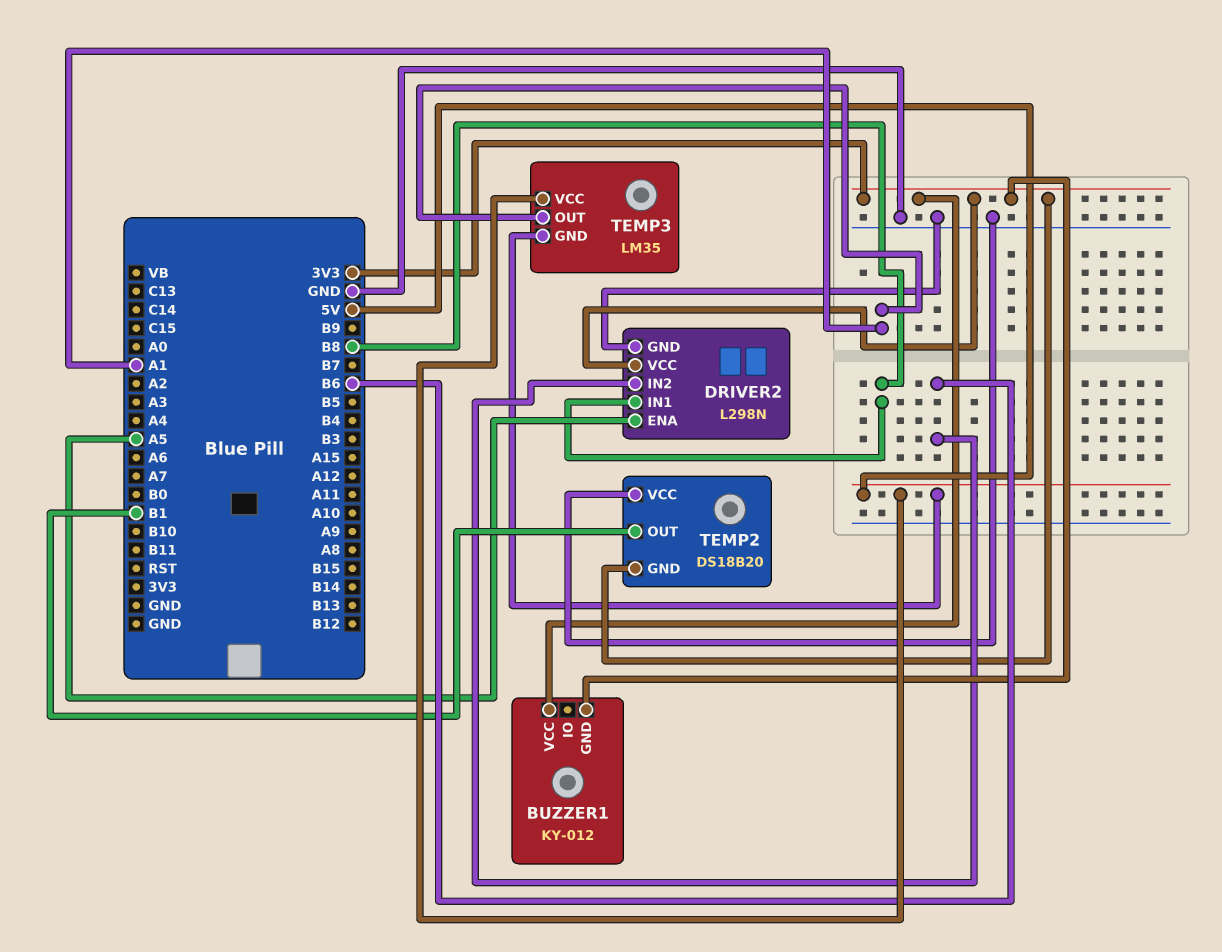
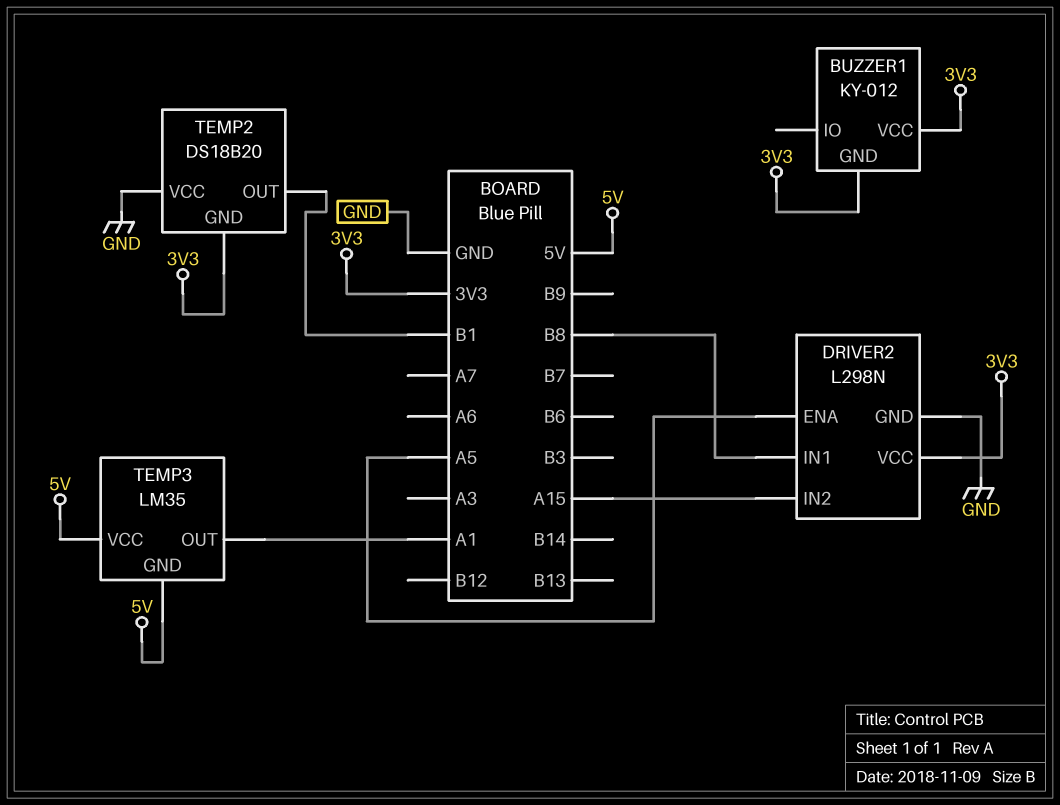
DRIVER2 pin IN2: B6 -> A15

